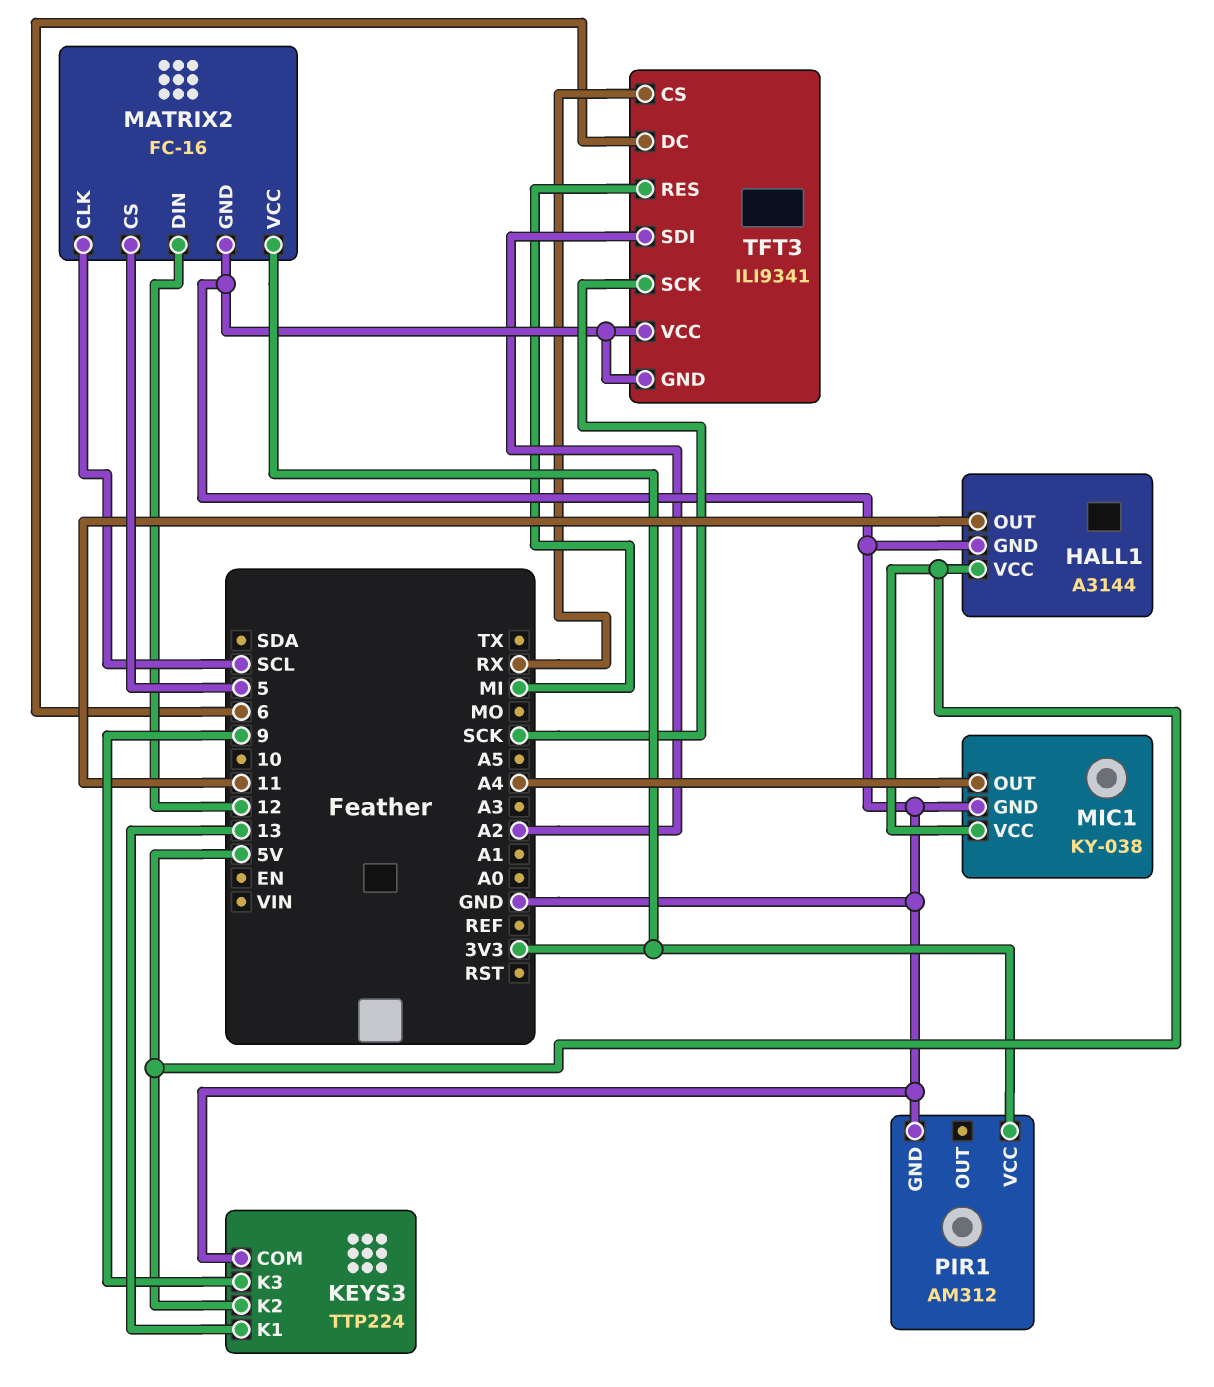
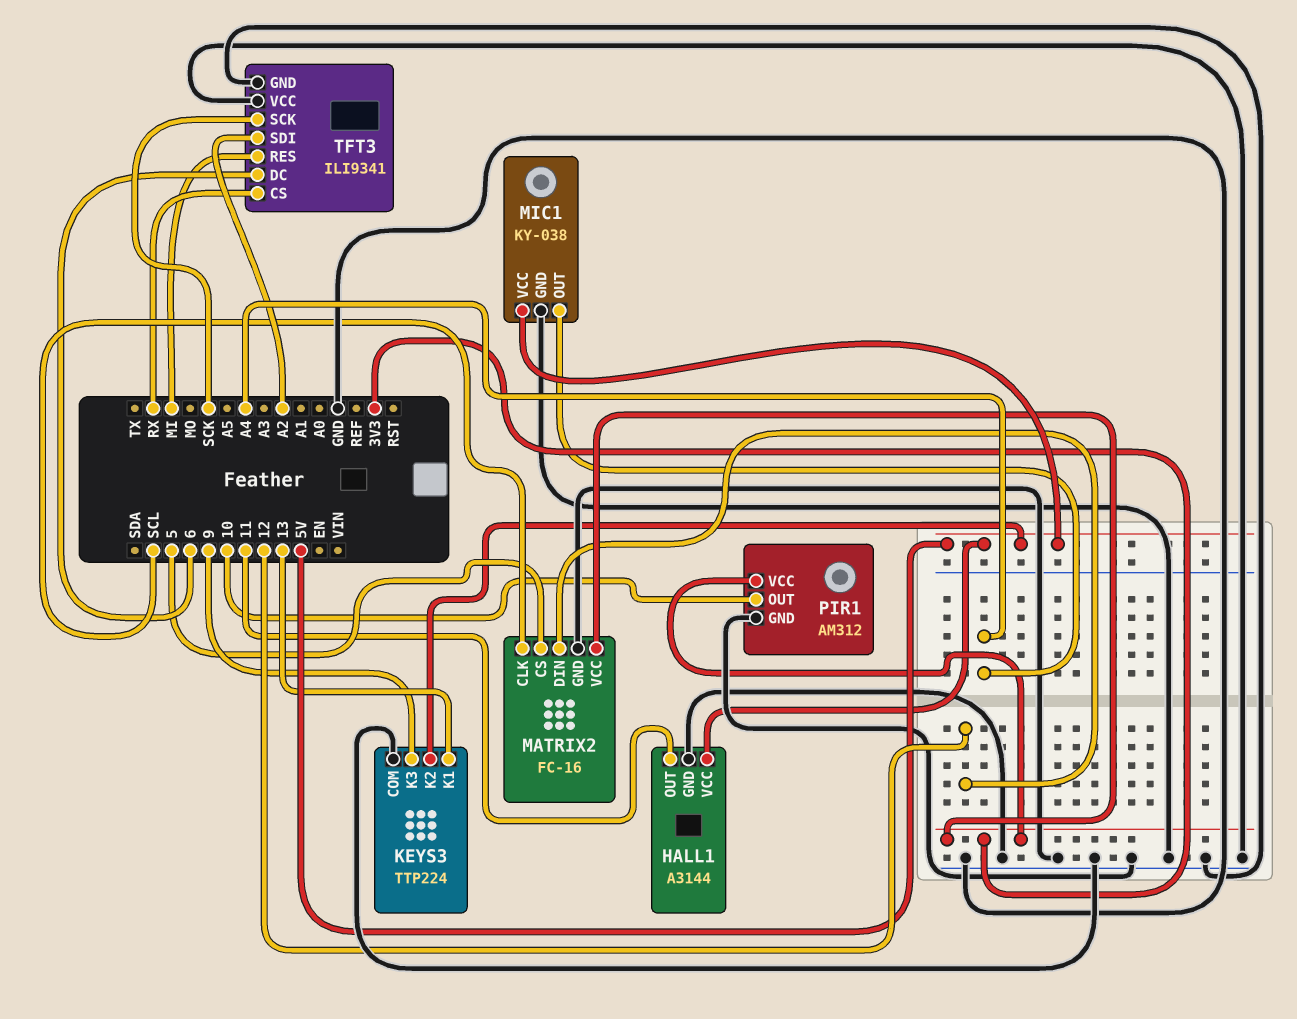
PIR1 pin OUT: none -> 10

